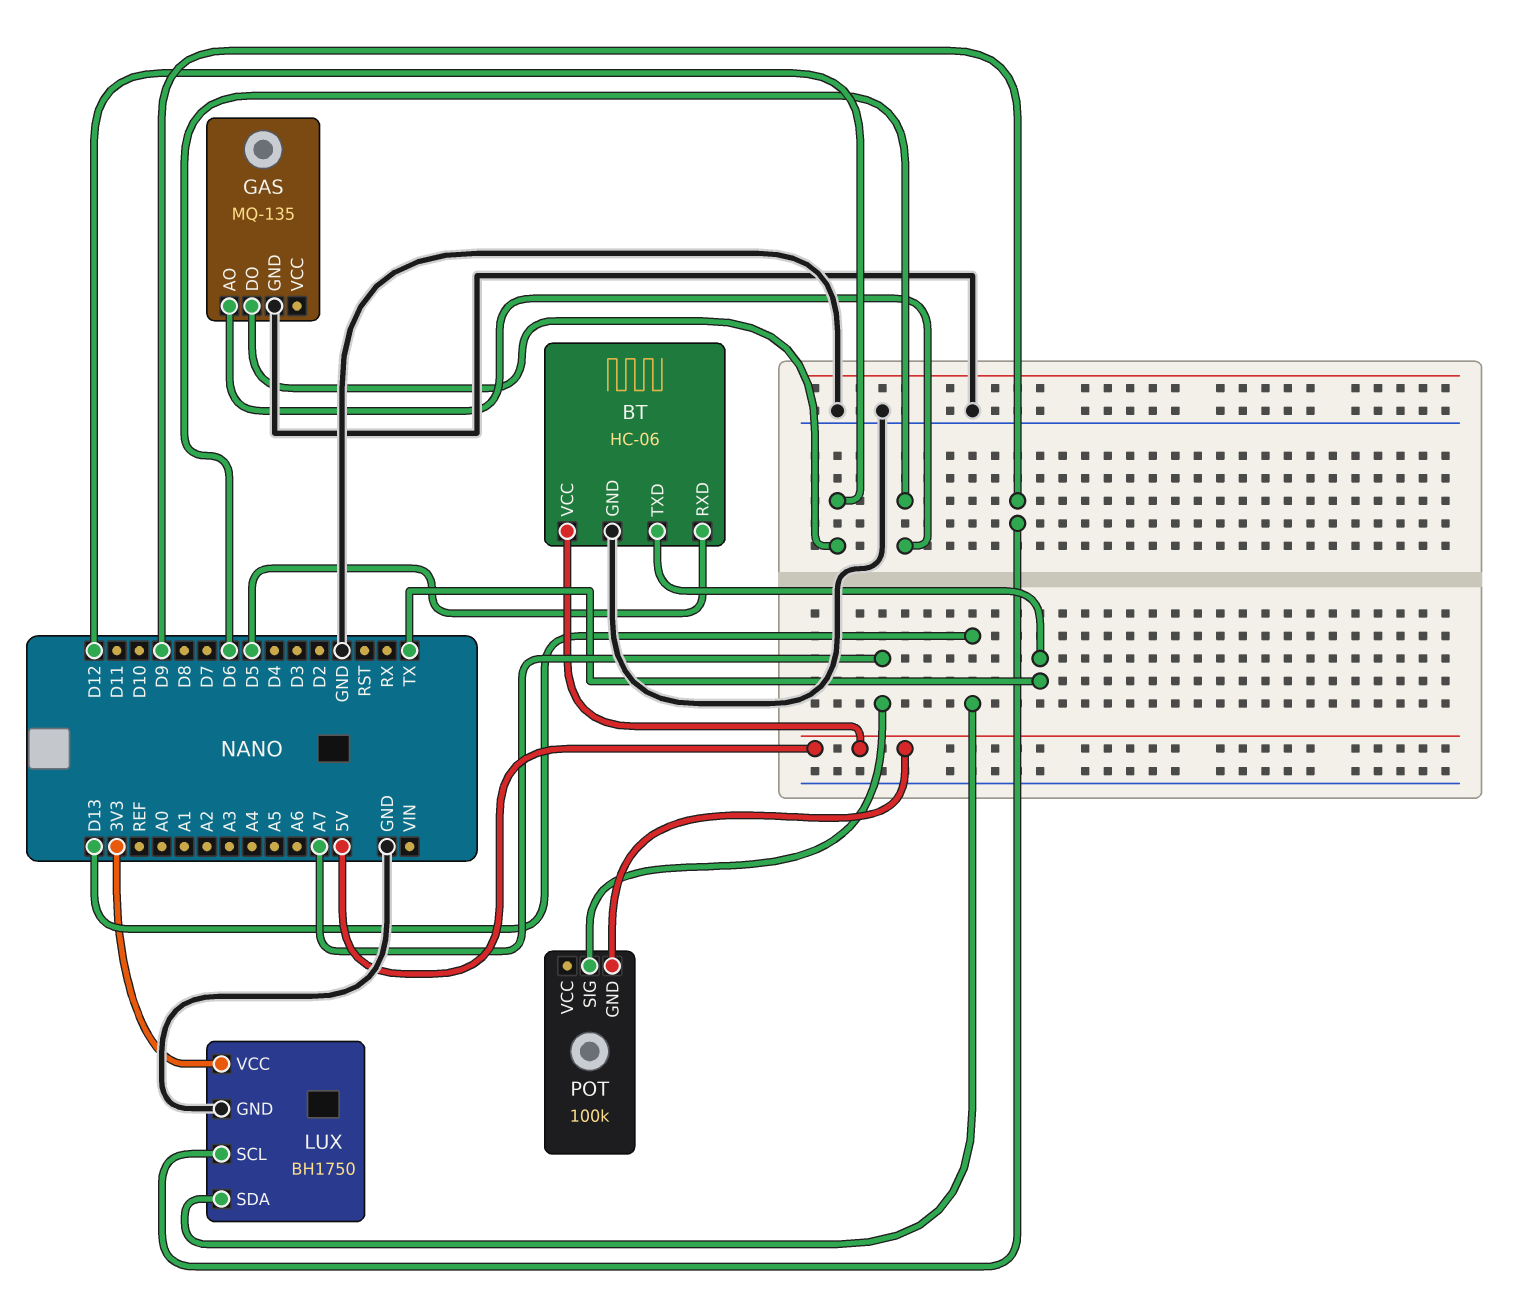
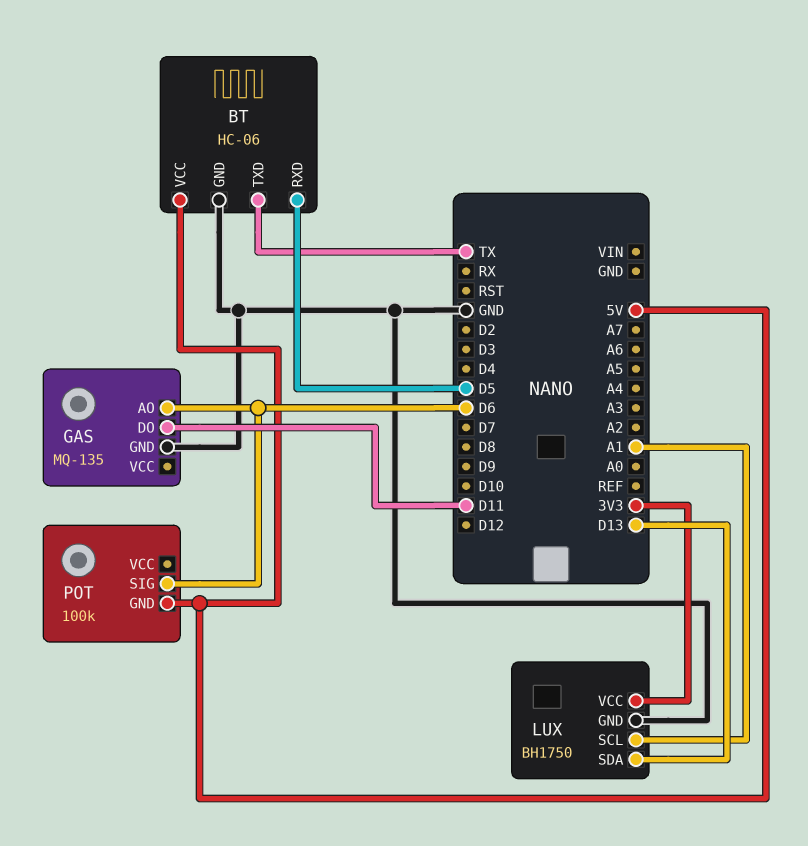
GAS pin DO: D12 -> D11
LUX pin SCL: D9 -> A1
POT pin SIG: A7 -> D6

